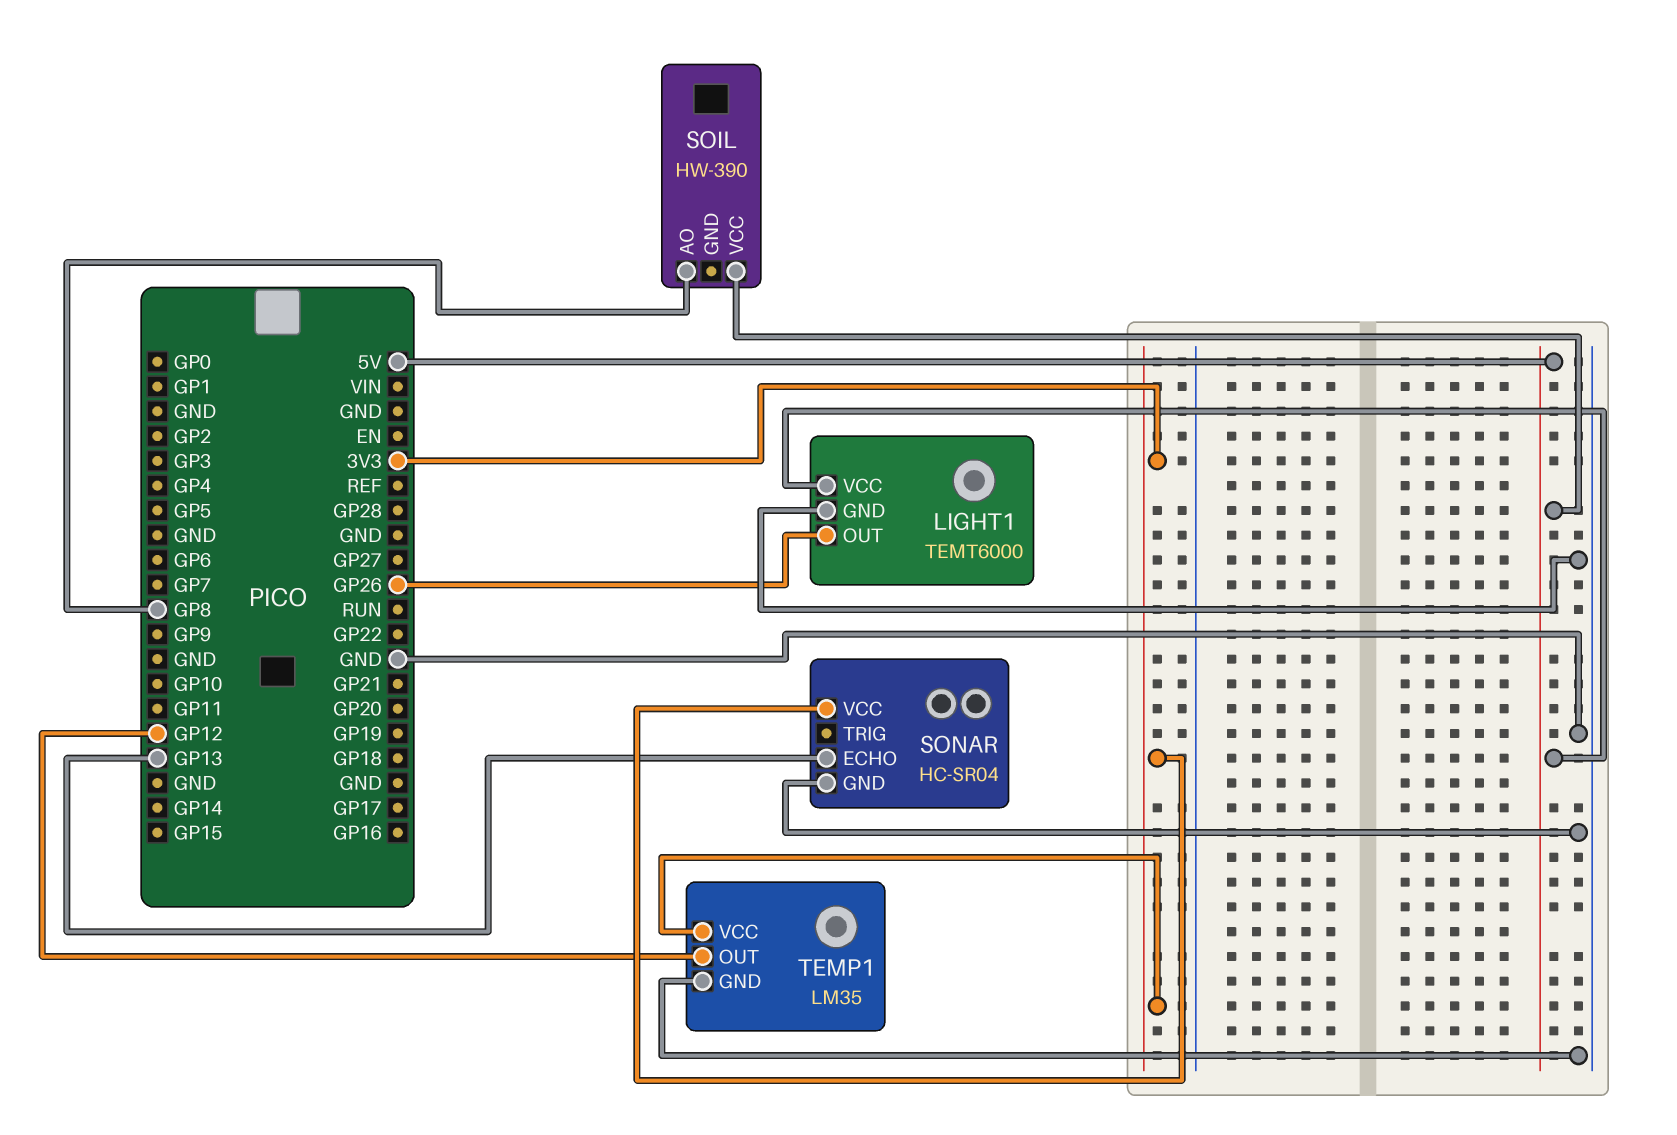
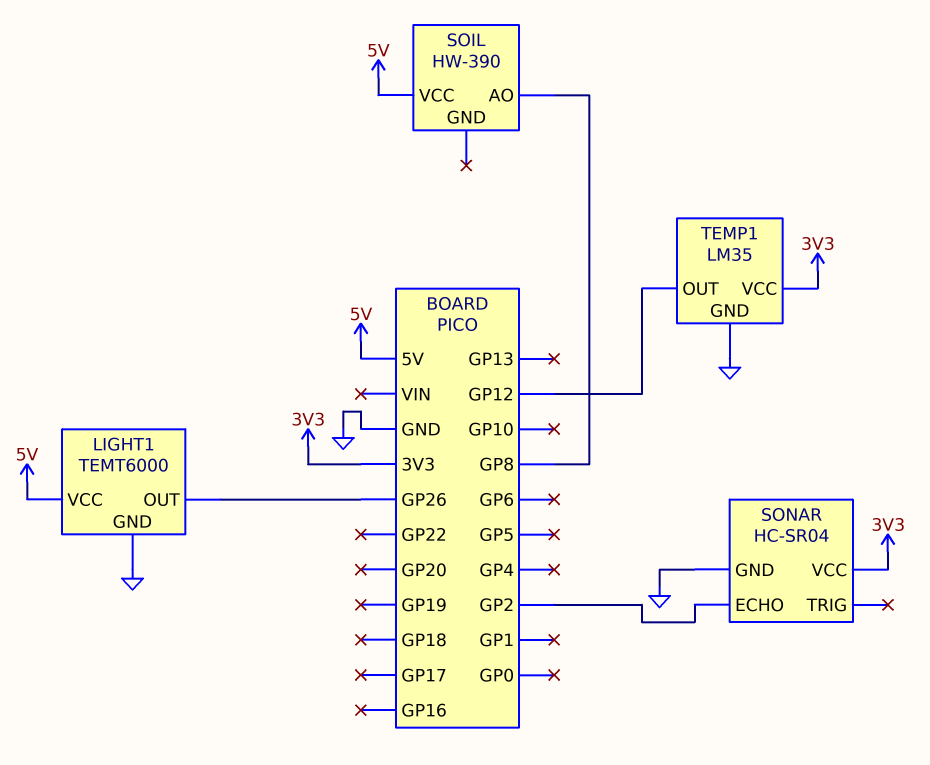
SONAR pin ECHO: GP13 -> GP2

